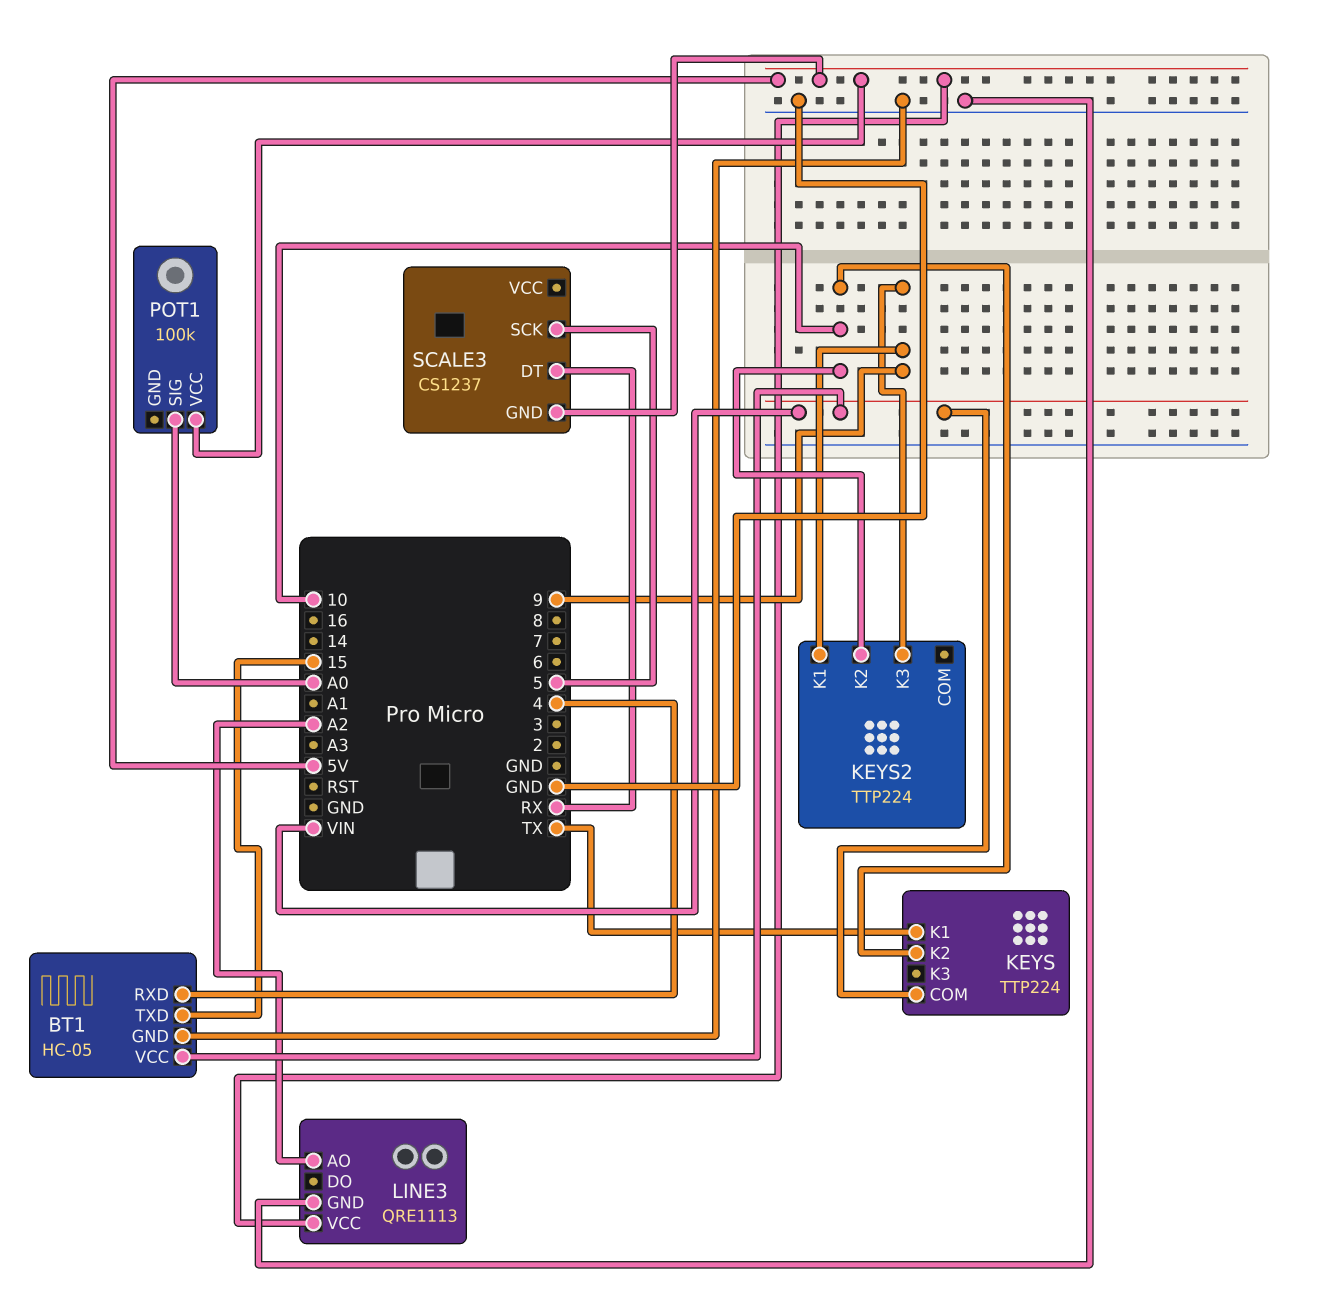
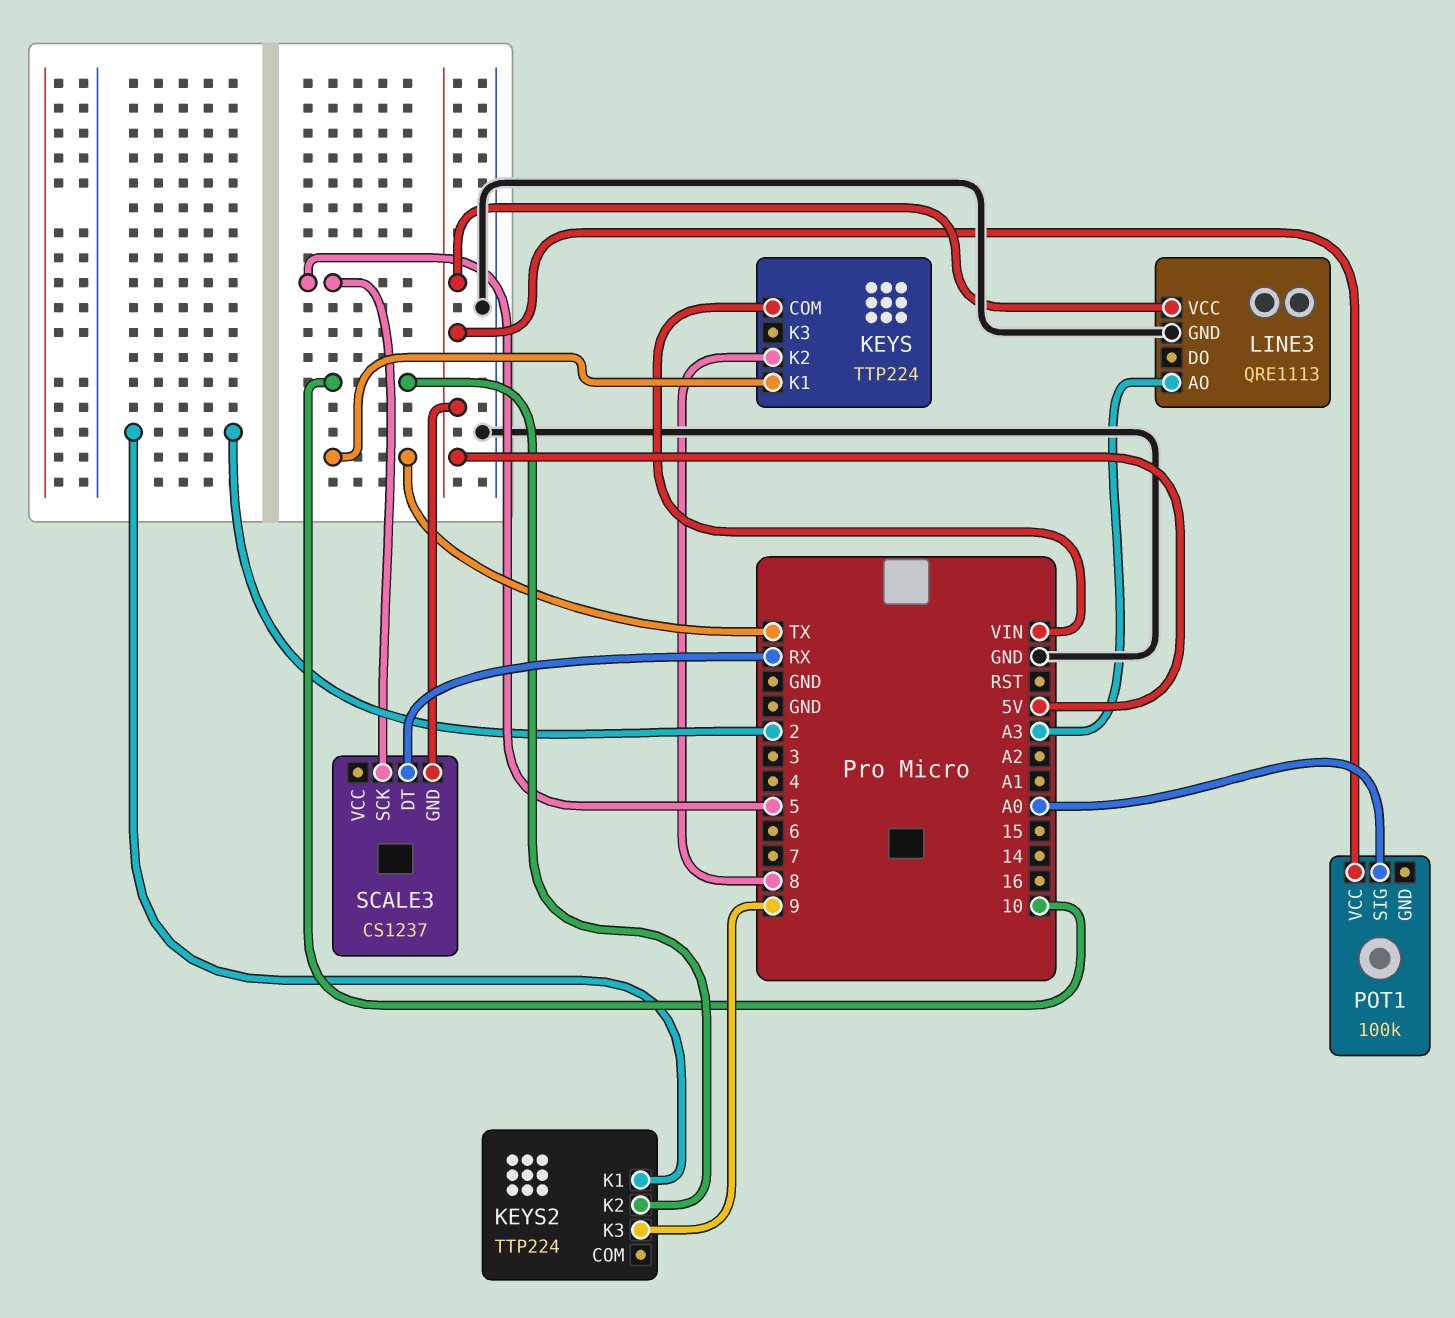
BT1: HC-05 -> none
BT1 pin GND: GND -> none
BT1 pin RXD: 4 -> none
BT1 pin TXD: 15 -> none
BT1 pin VCC: VIN -> none
KEYS pin K2: 10 -> 8
KEYS2 pin K1: 9 -> 2
LINE3 pin AO: A2 -> A3

